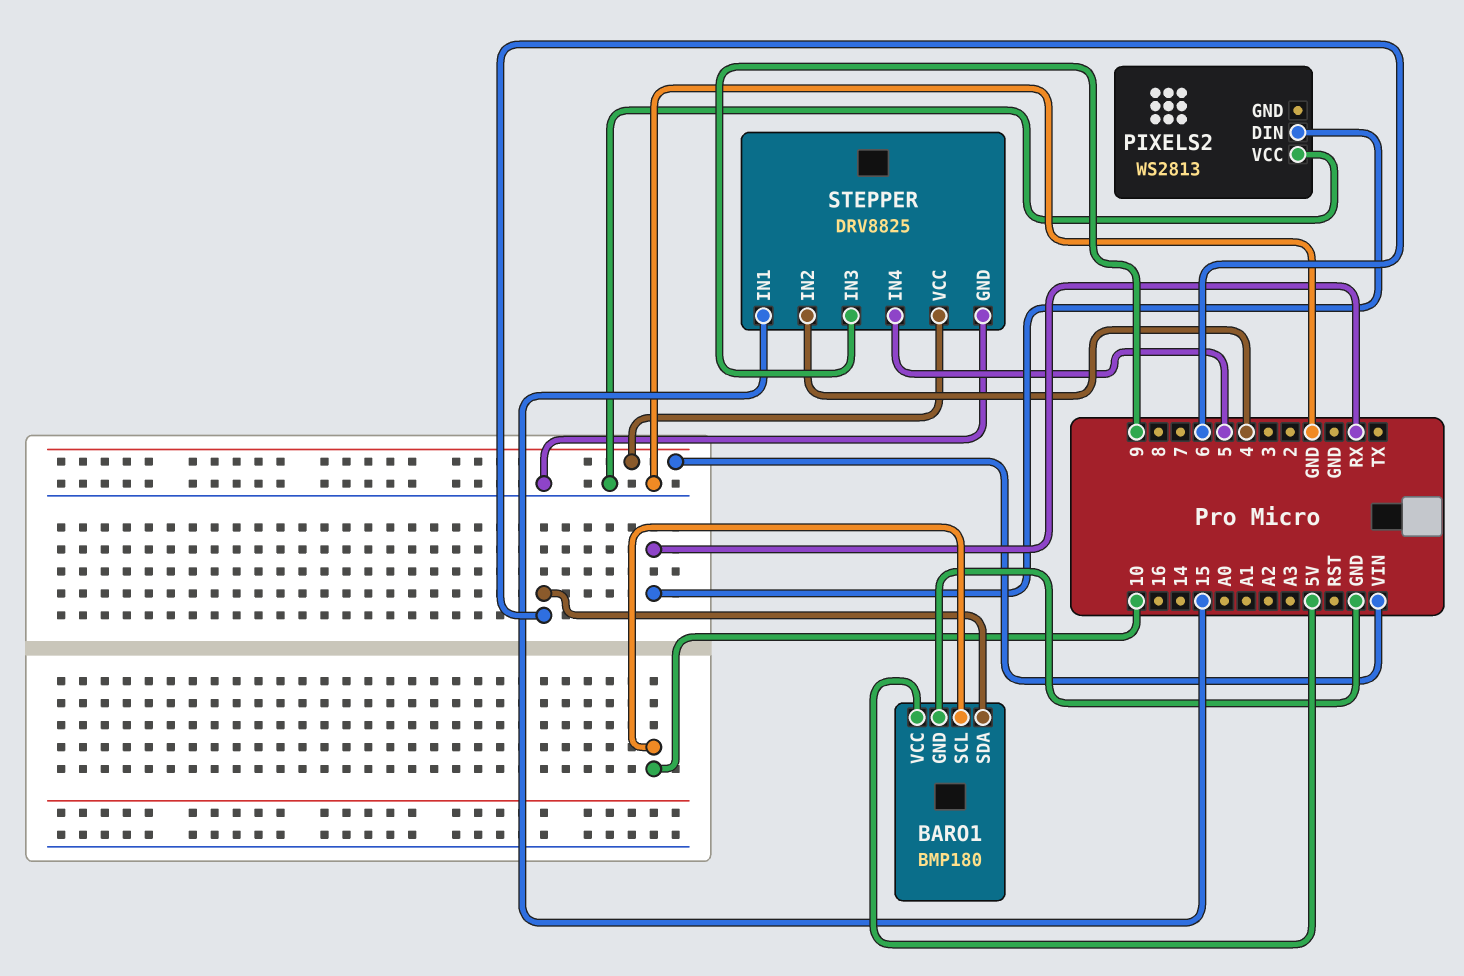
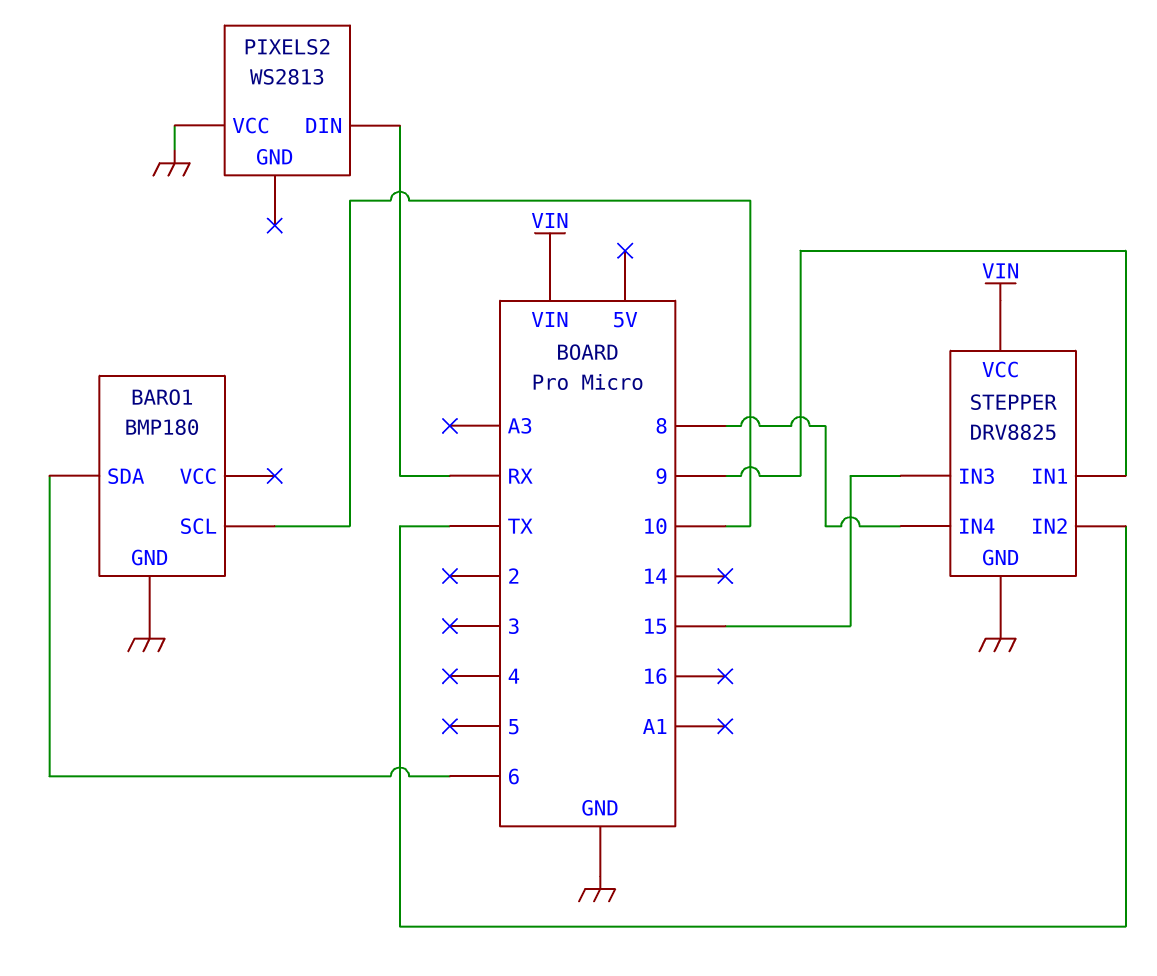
BARO1 pin VCC: 5V -> none
STEPPER pin IN1: 15 -> 9
STEPPER pin IN2: 4 -> TX
STEPPER pin IN3: 9 -> 15
STEPPER pin IN4: 5 -> 8

